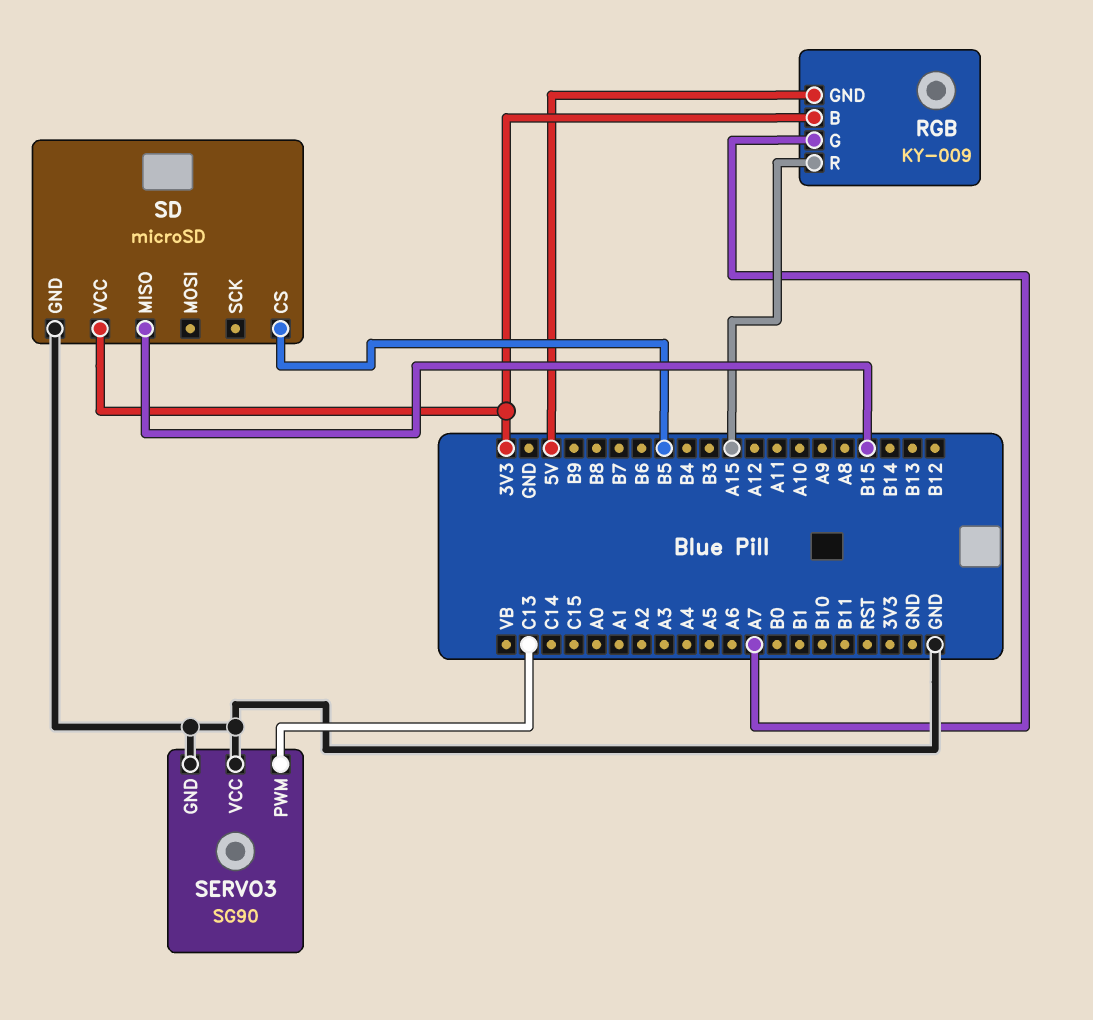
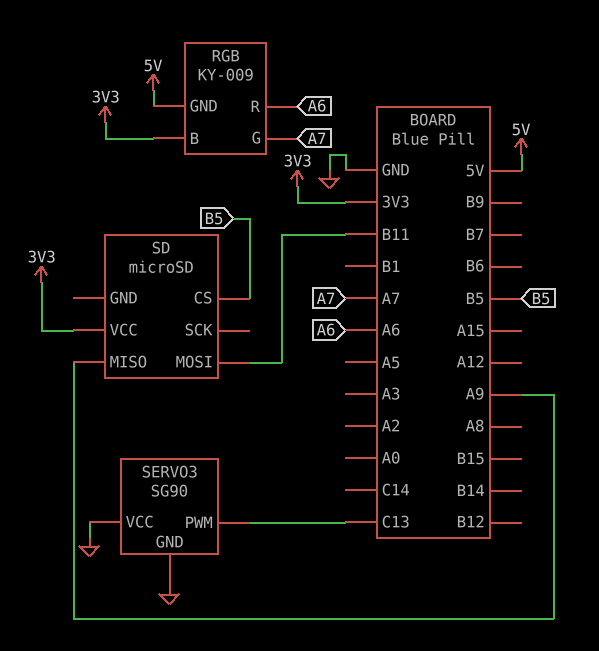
RGB pin R: A15 -> A6
SD pin GND: GND -> none
SD pin MISO: B15 -> A9
SD pin MOSI: none -> B11

